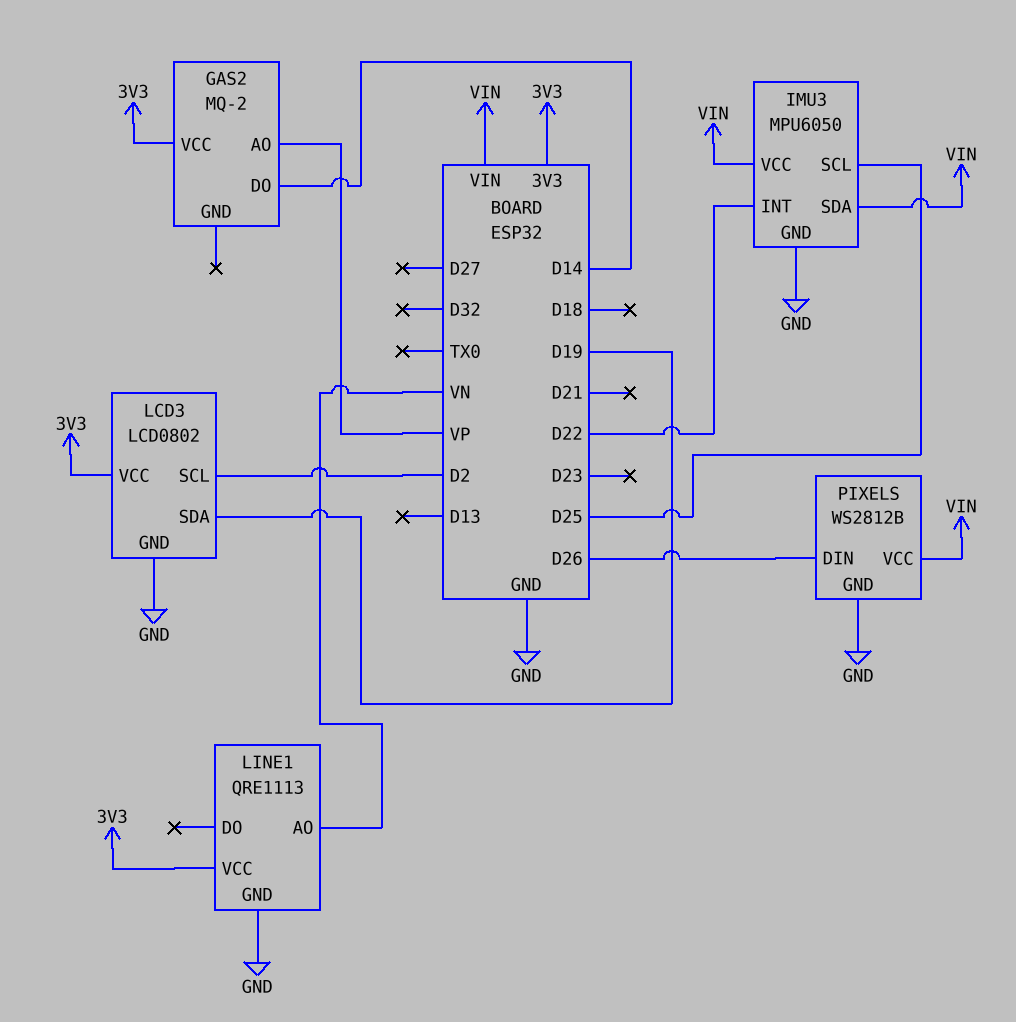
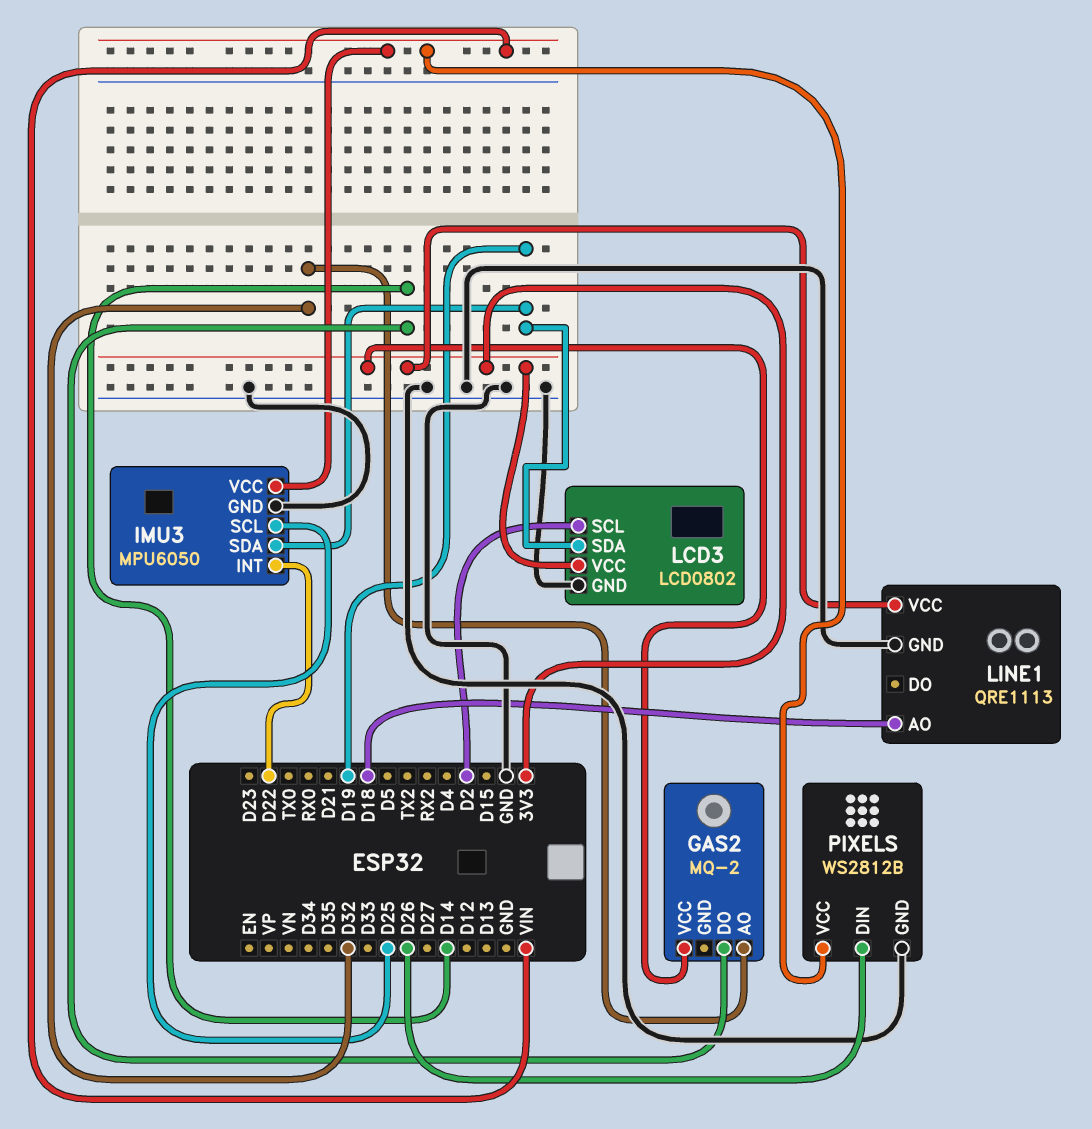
GAS2 pin AO: VP -> D32
IMU3 pin SDA: VIN -> D19
LINE1 pin AO: VN -> D18

